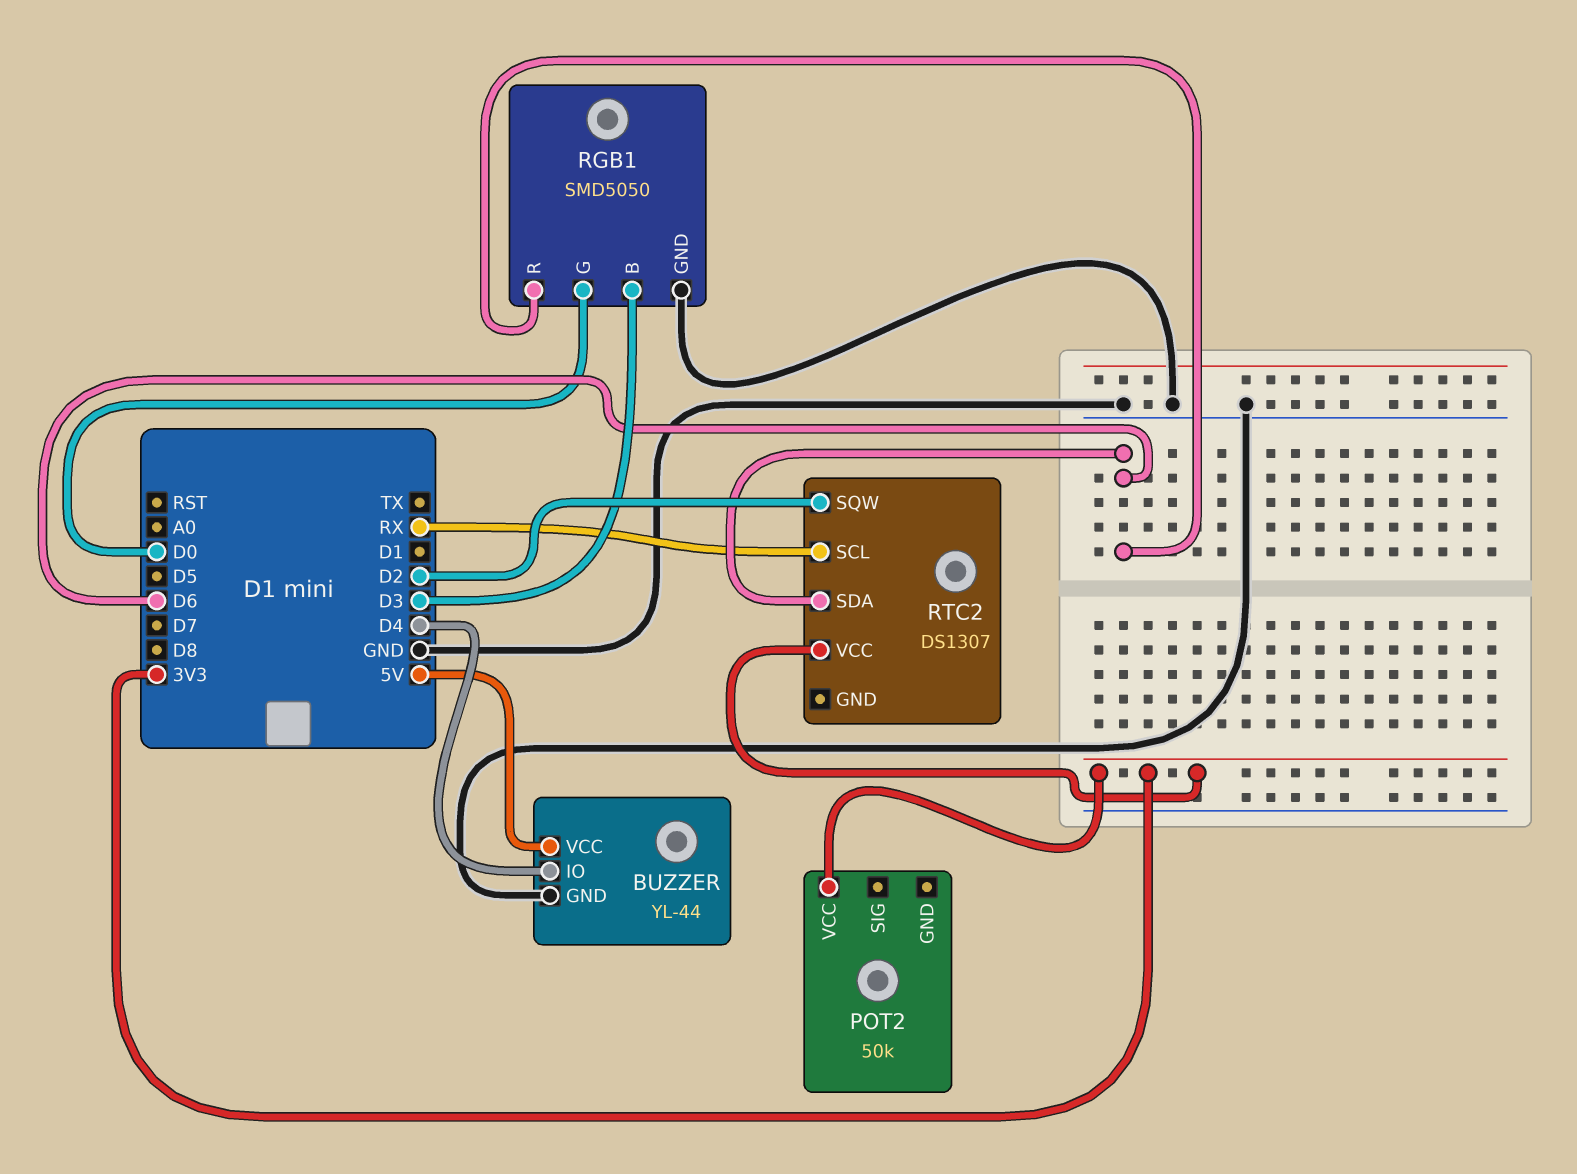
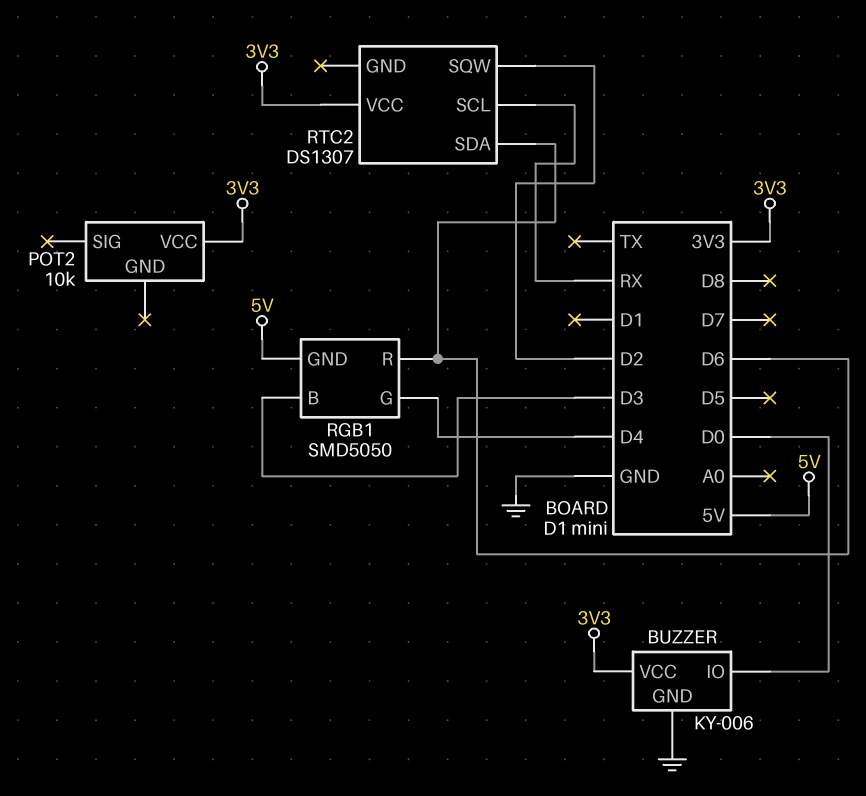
BUZZER: YL-44 -> KY-006
BUZZER pin IO: D4 -> D0
BUZZER pin VCC: 5V -> 3V3
POT2: 50k -> 10k
RGB1 pin G: D0 -> D4
RGB1 pin GND: GND -> 5V

